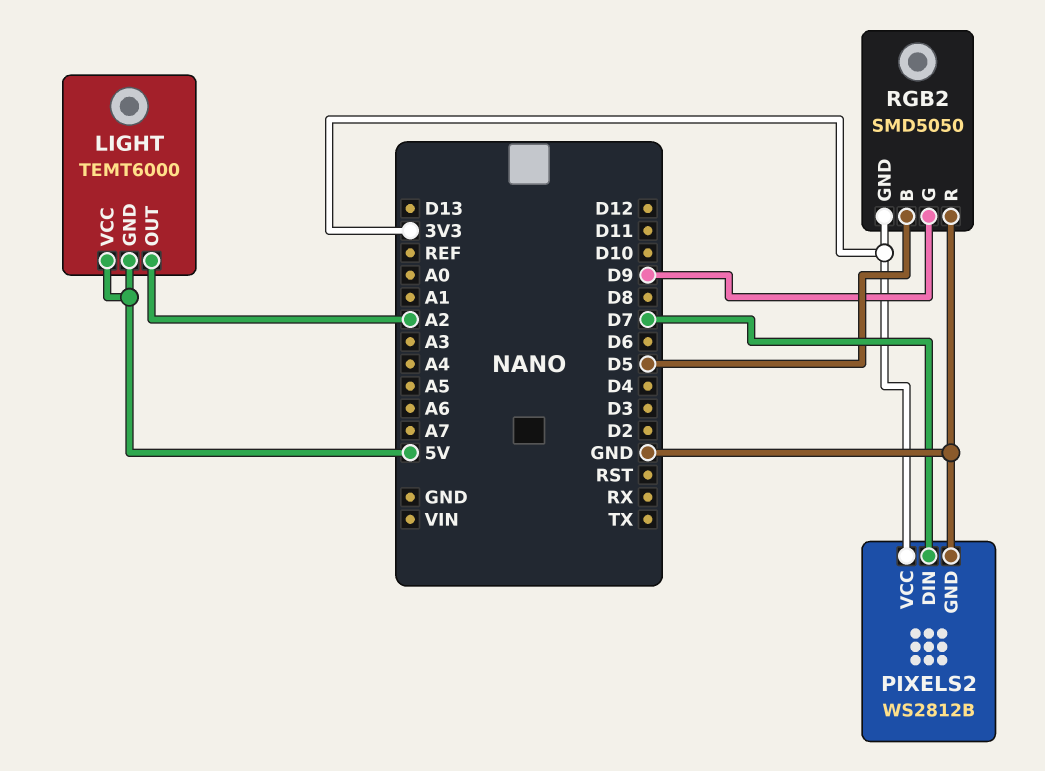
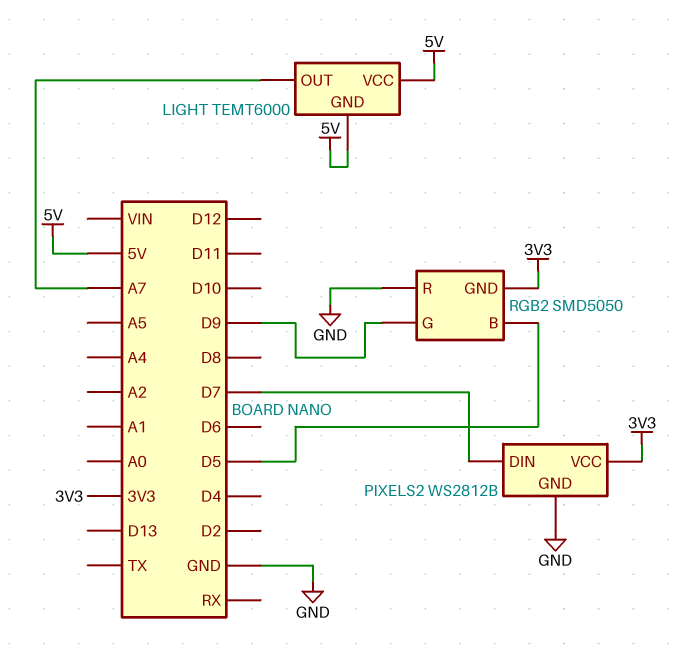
LIGHT pin OUT: A2 -> A7

